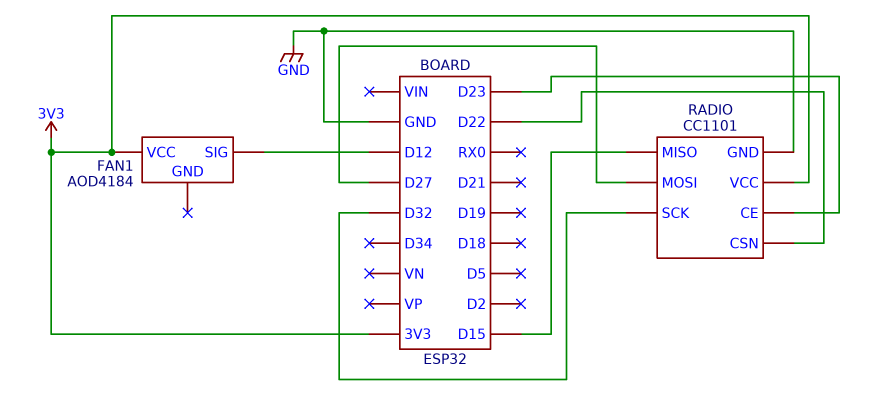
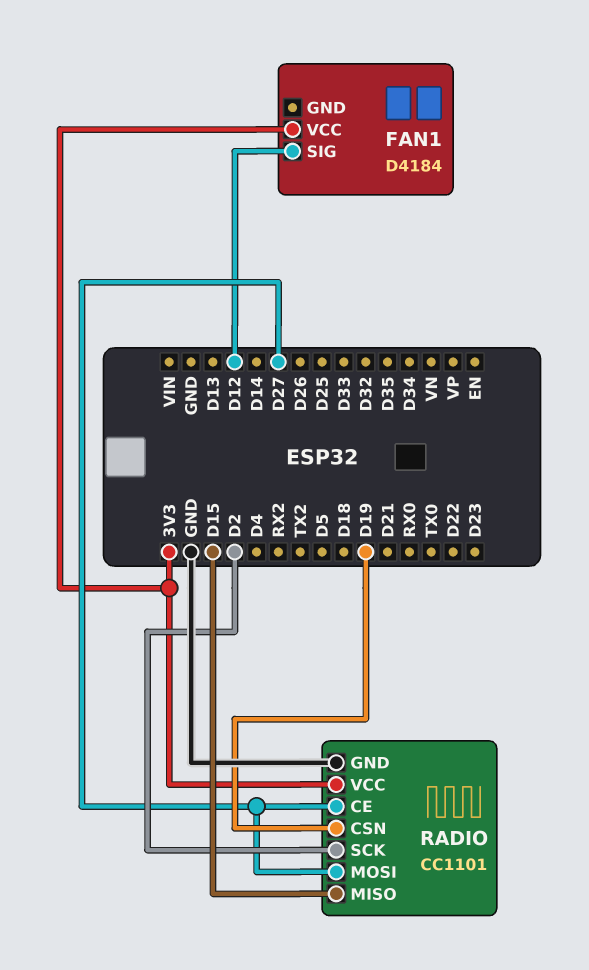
FAN1: AOD4184 -> D4184
RADIO pin CE: D23 -> D27
RADIO pin CSN: D22 -> D19
RADIO pin SCK: D32 -> D2

